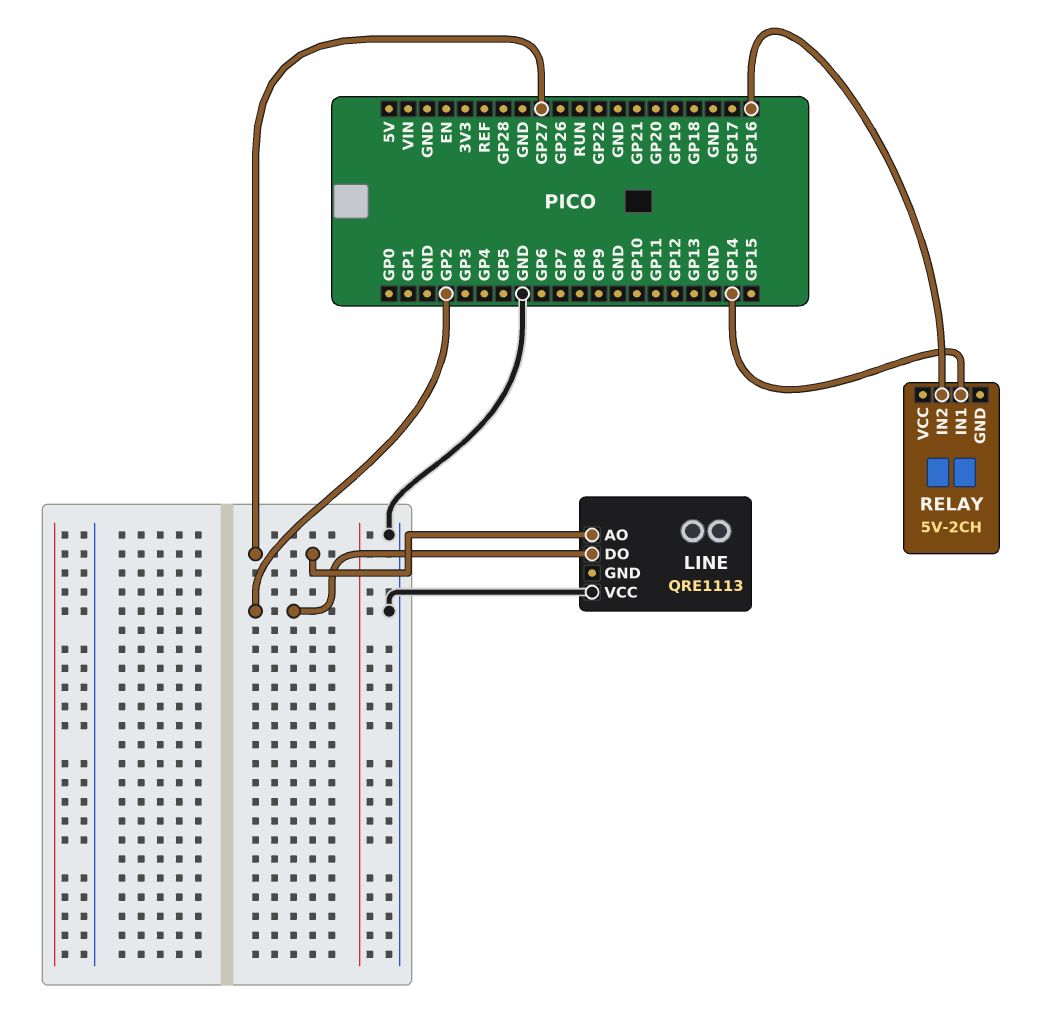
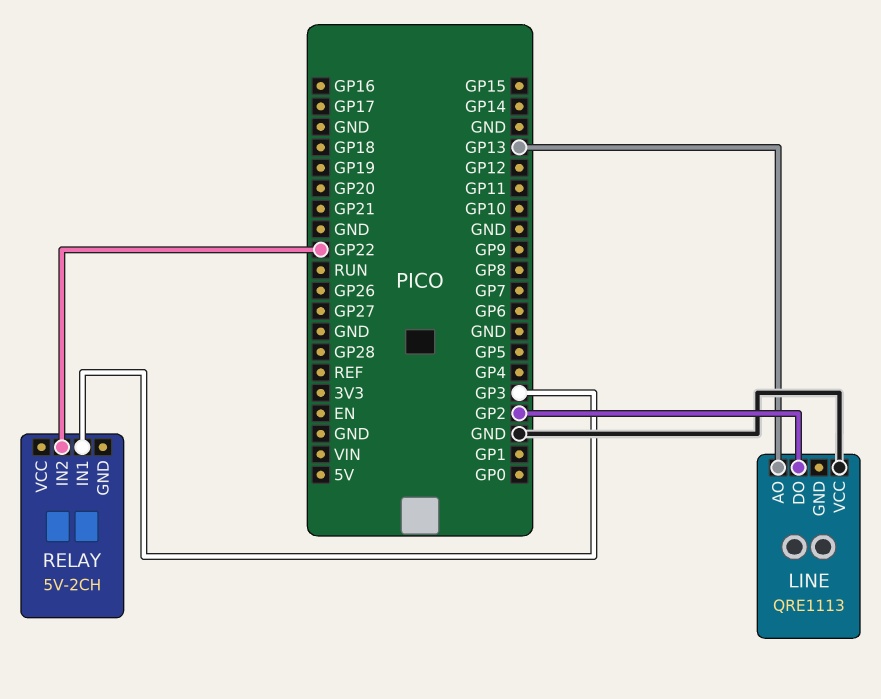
LINE pin AO: GP27 -> GP13
RELAY pin IN1: GP14 -> GP3
RELAY pin IN2: GP16 -> GP22

